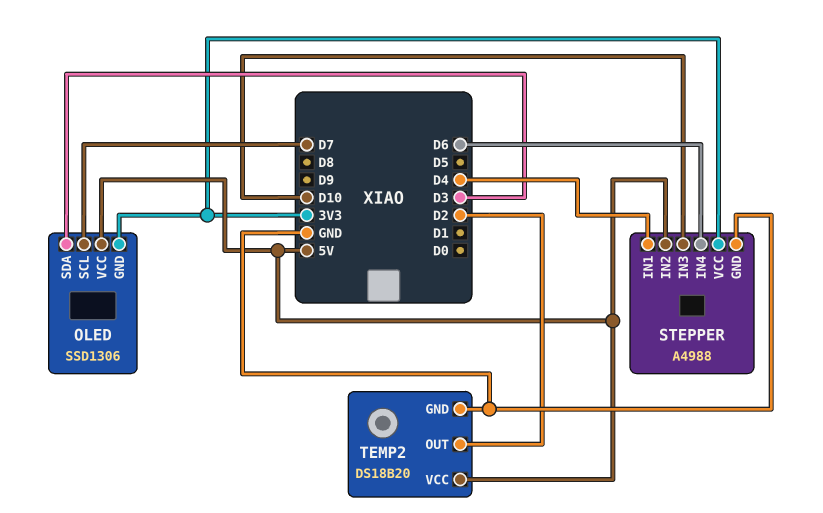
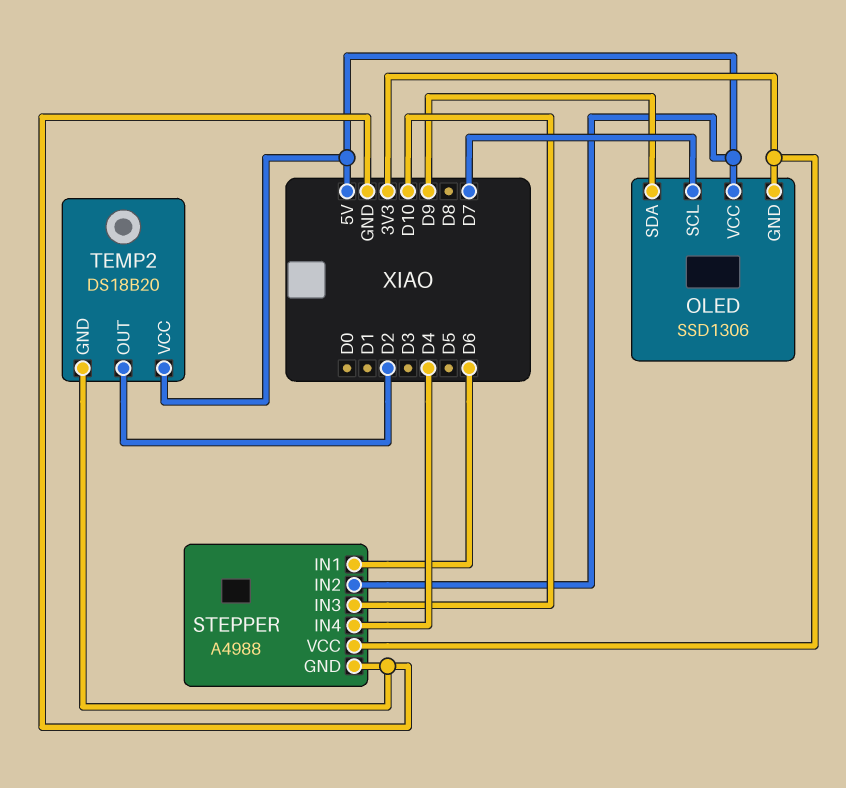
OLED pin SDA: D3 -> D9
STEPPER pin IN1: D4 -> D6
STEPPER pin IN4: D6 -> D4

